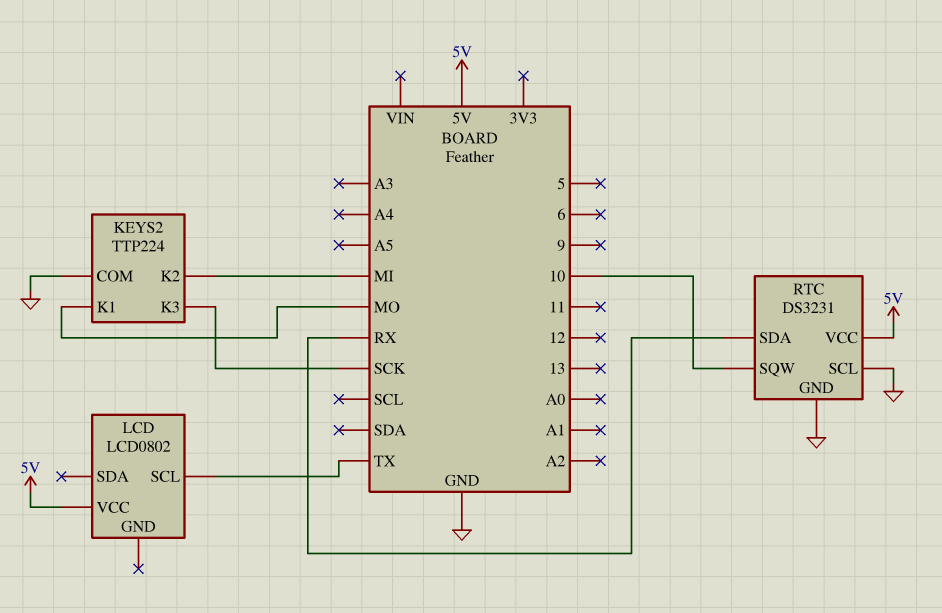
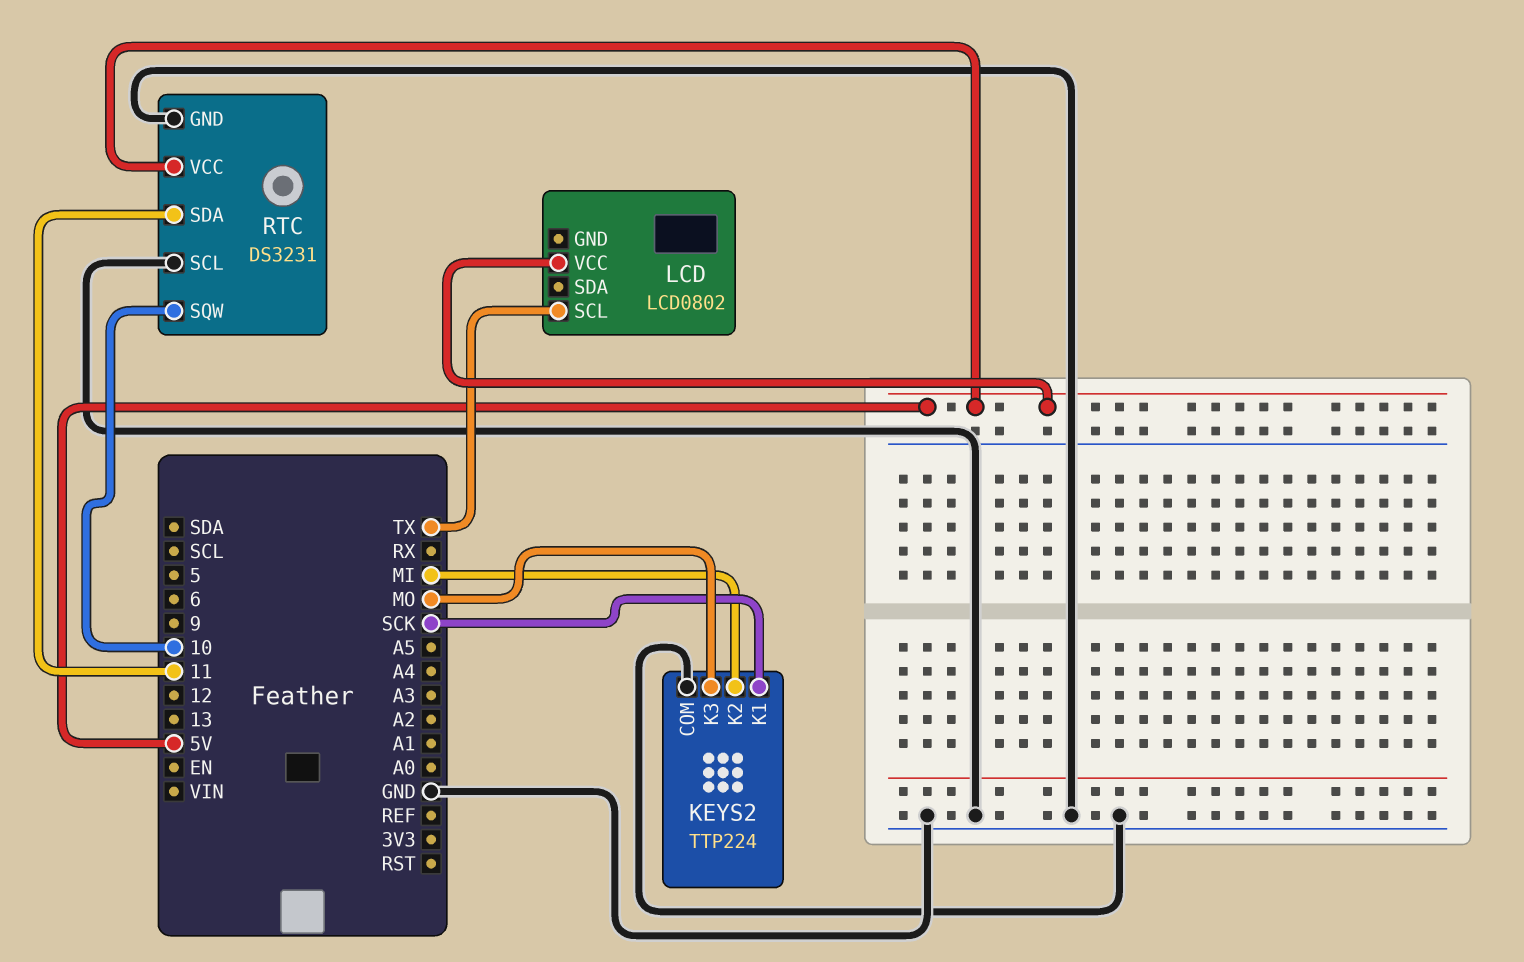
KEYS2 pin K1: MO -> SCK
KEYS2 pin K3: SCK -> MO
RTC pin SDA: RX -> 11

